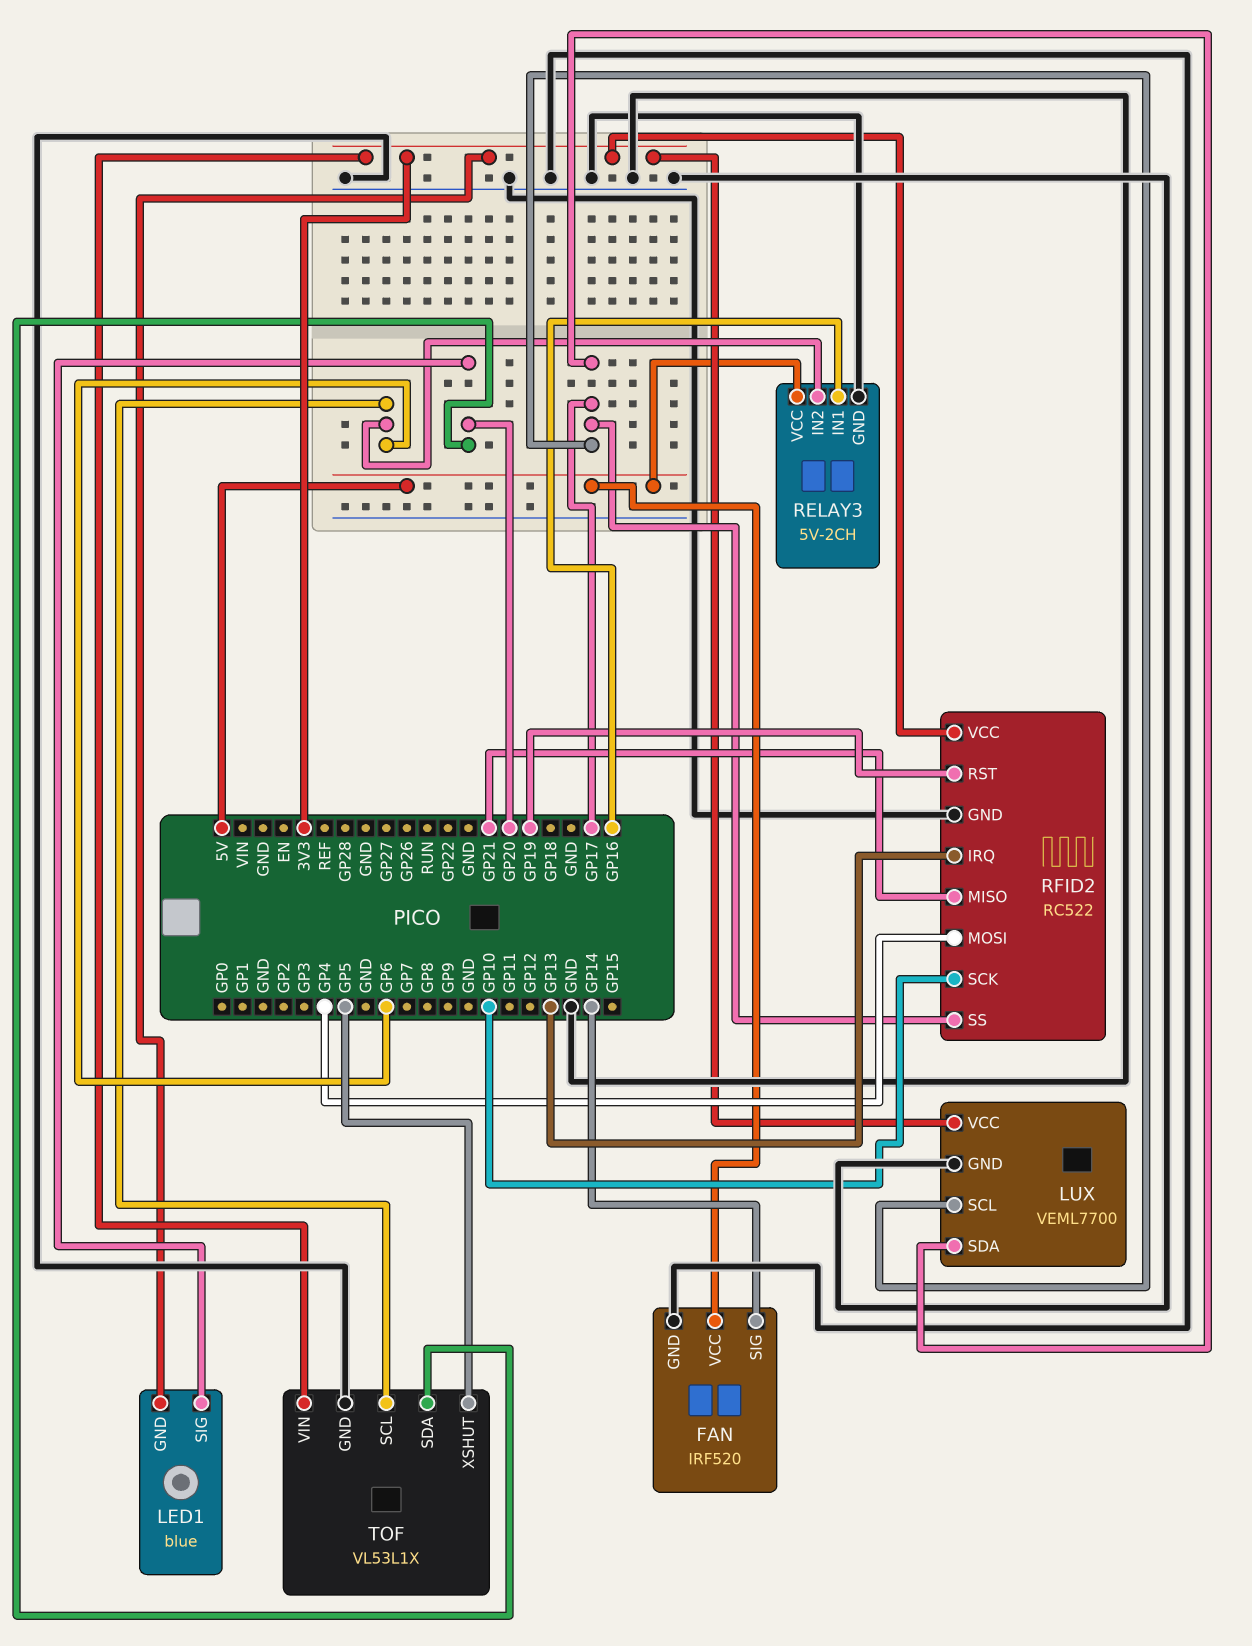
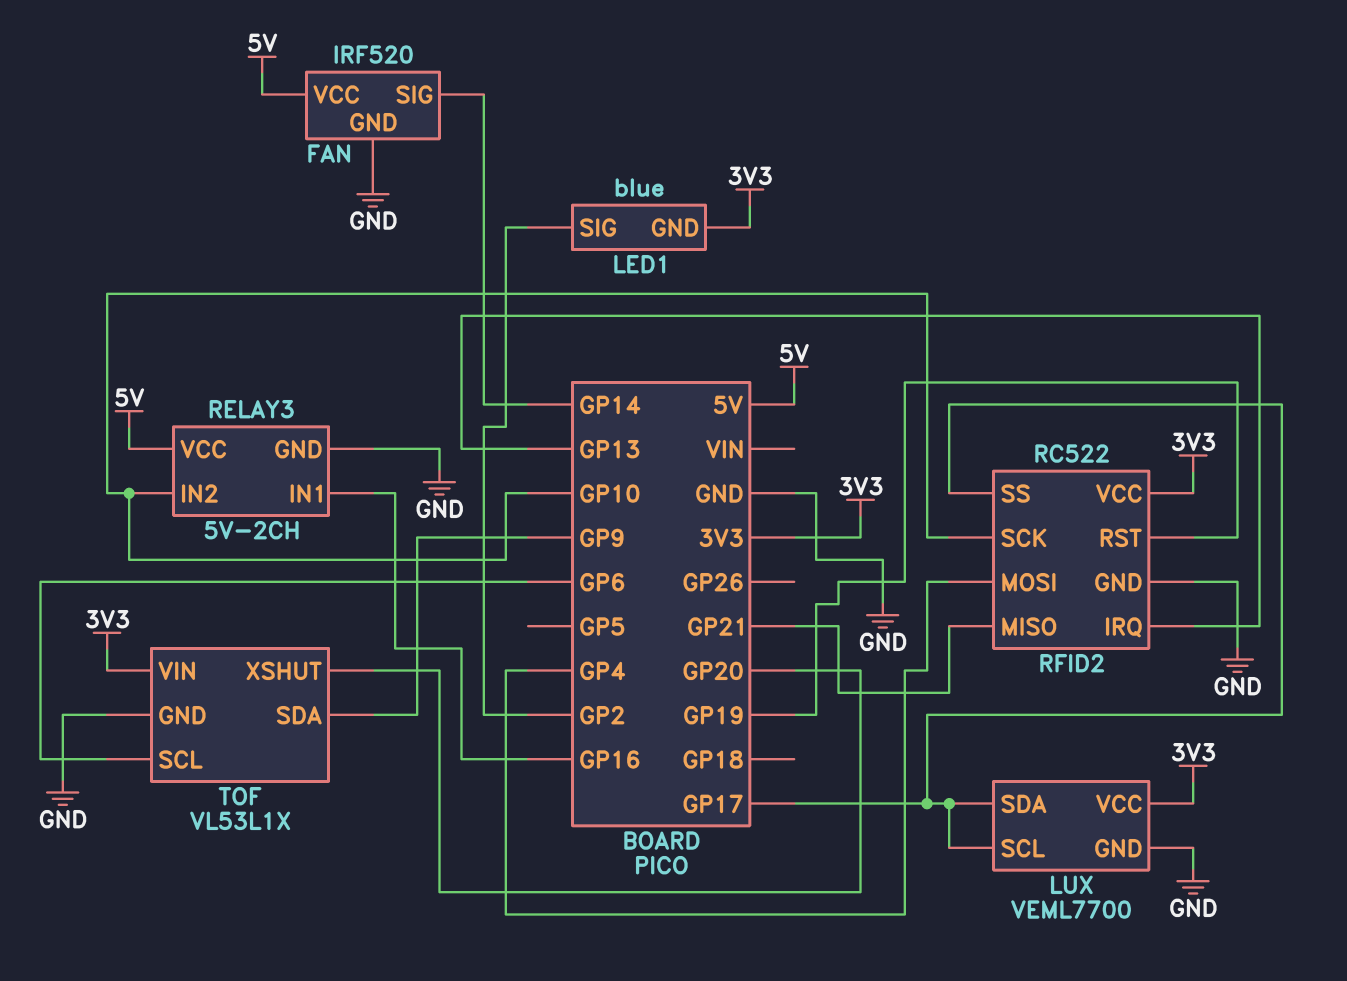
LED1 pin SIG: GP20 -> GP2
RELAY3 pin IN2: GP6 -> GP10
TOF pin SDA: GP20 -> GP9
TOF pin XSHUT: GP5 -> GP20

